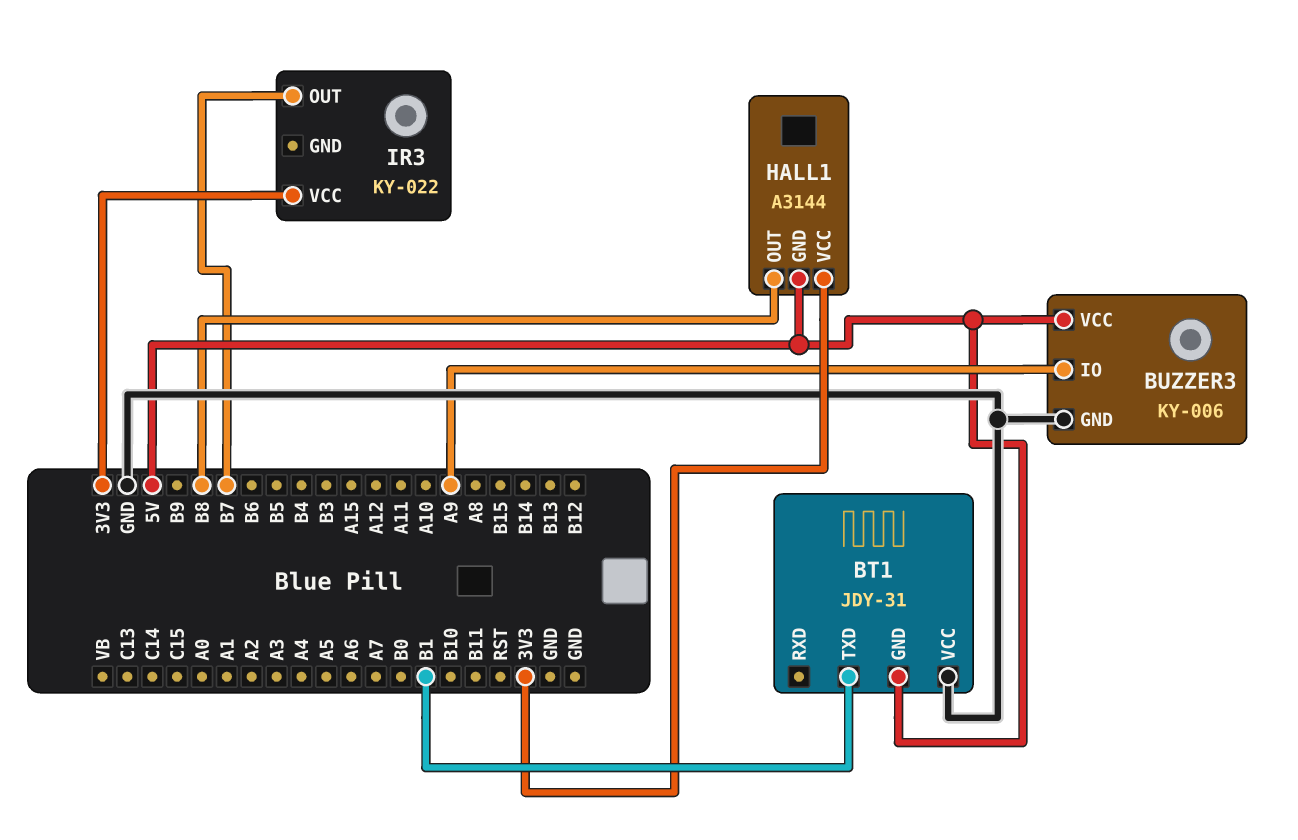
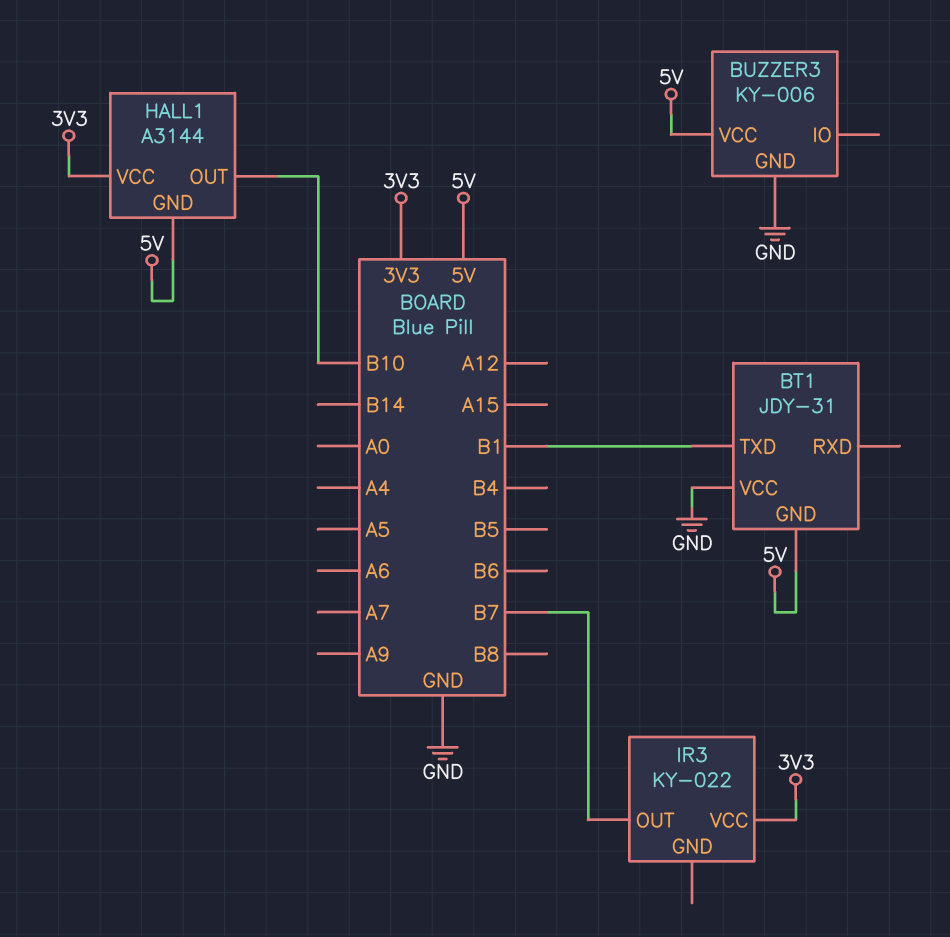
BUZZER3 pin IO: A9 -> none
HALL1 pin OUT: B8 -> B10

